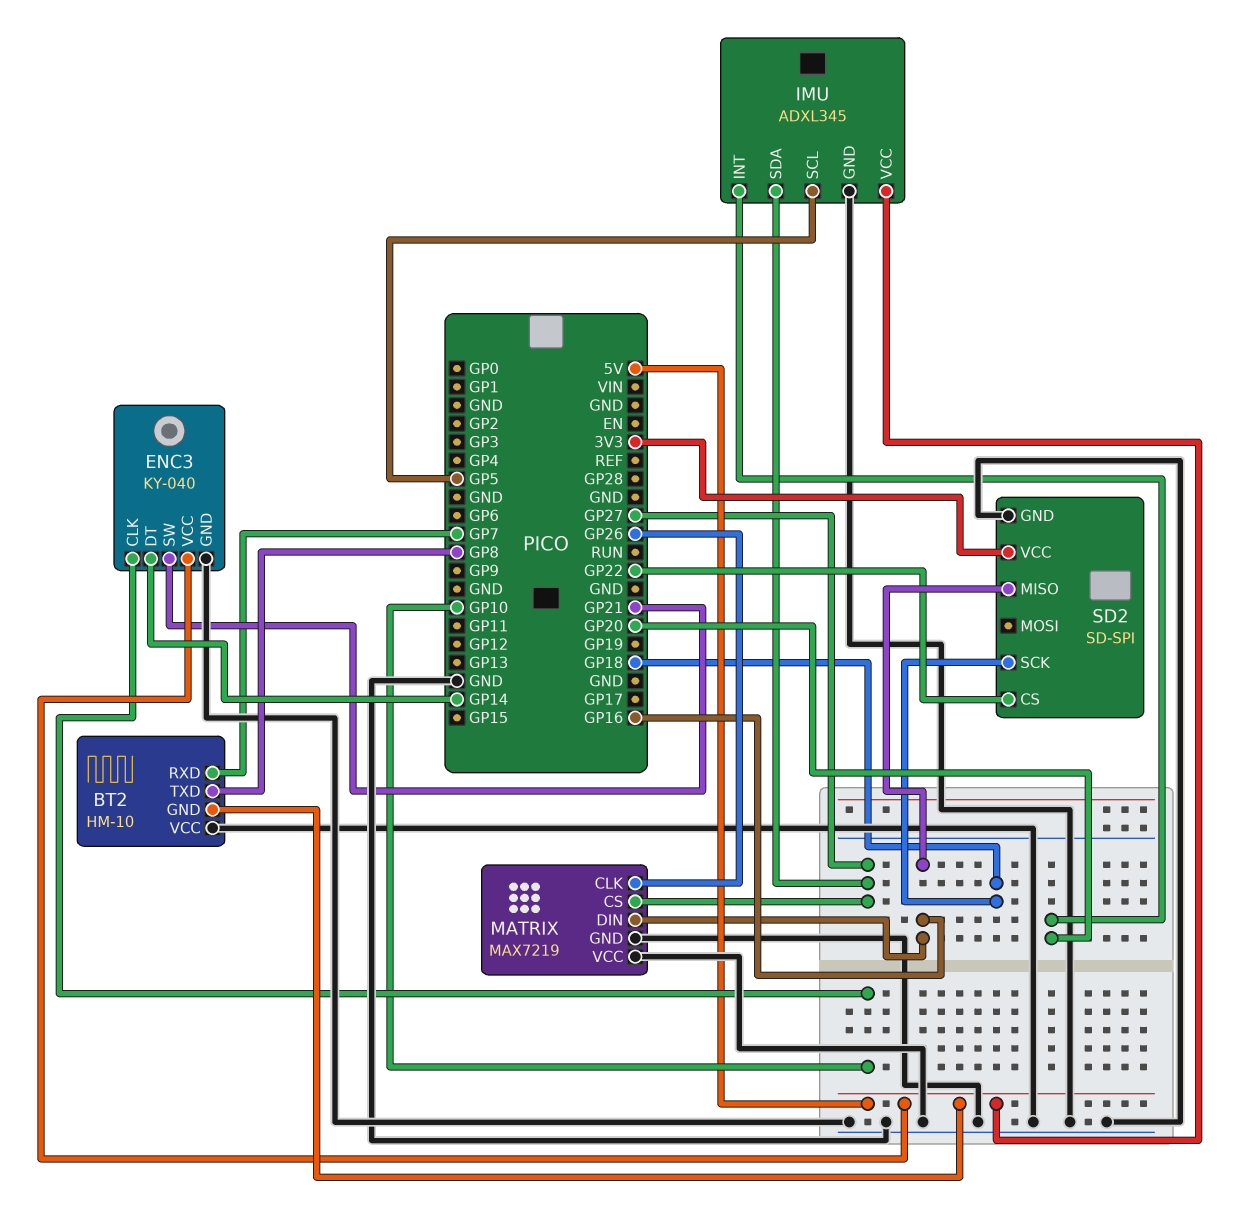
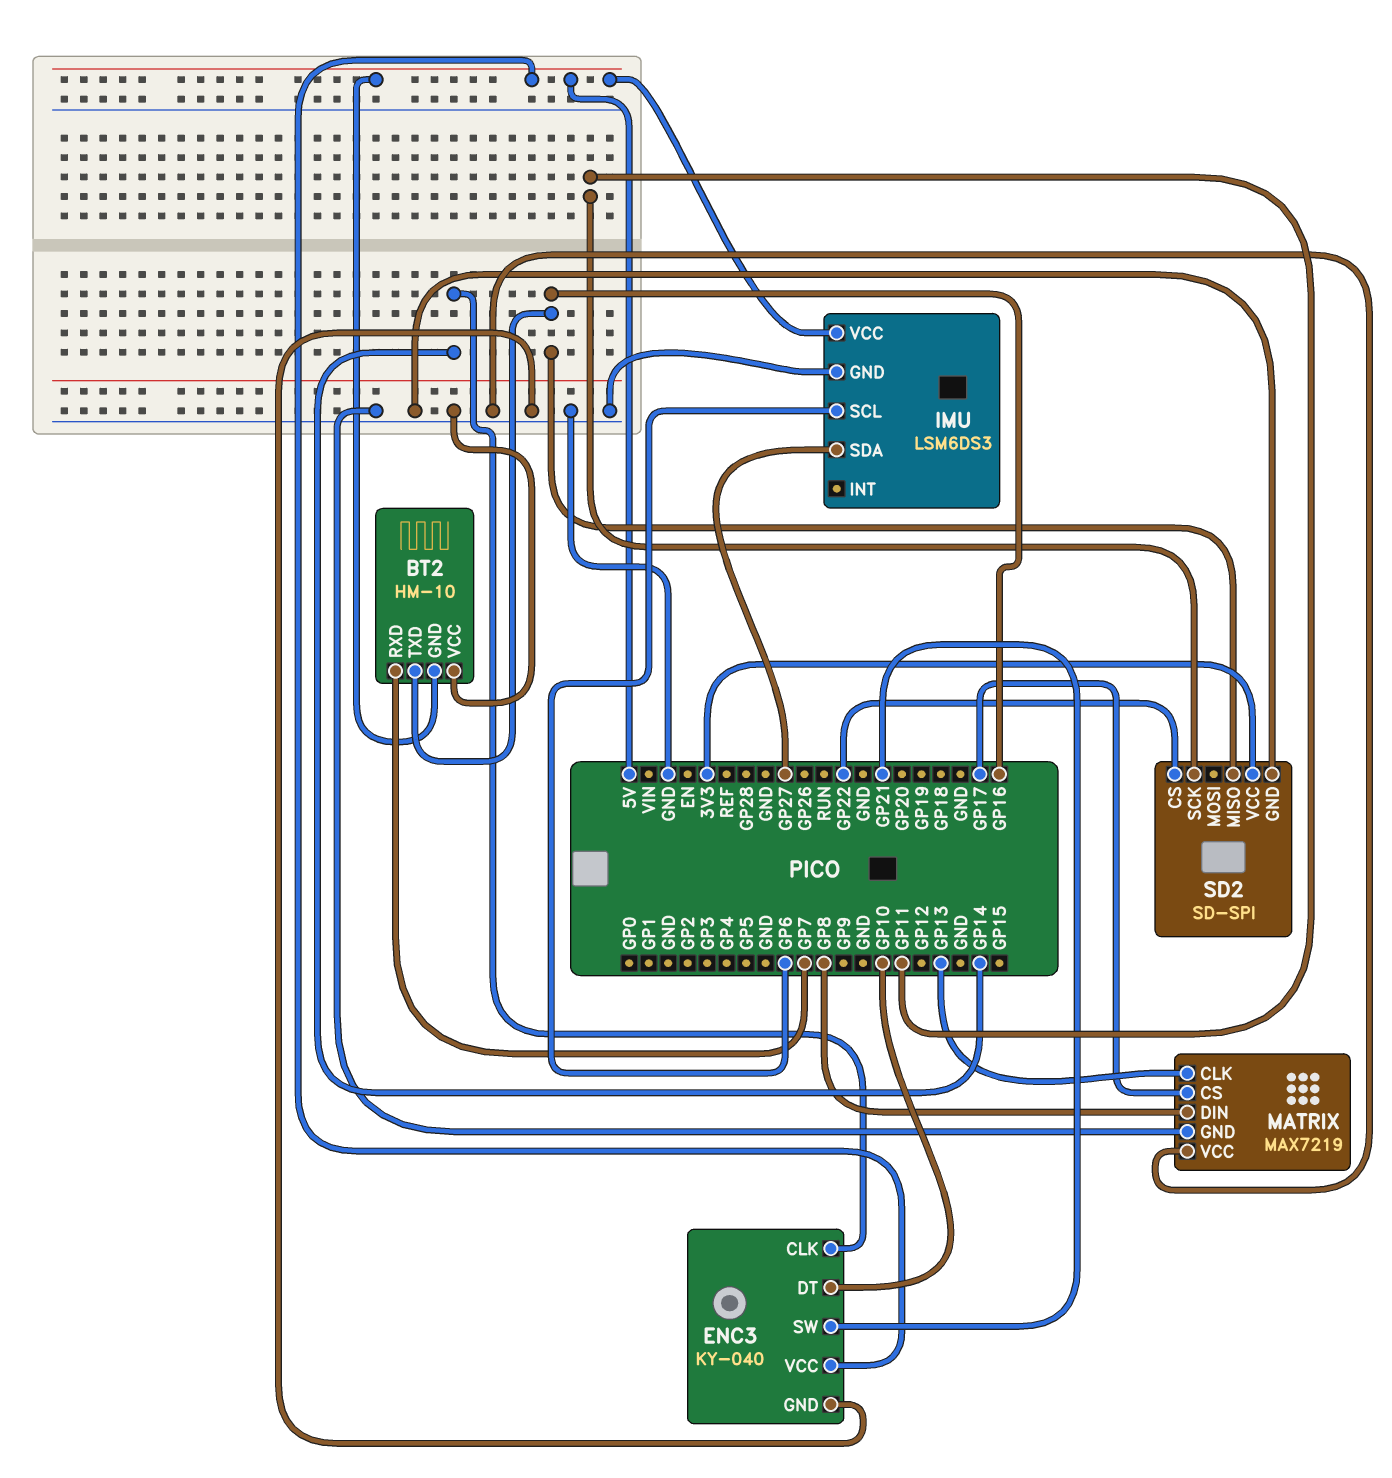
BT2 pin TXD: GP8 -> GP16
ENC3 pin CLK: GP10 -> GP14
ENC3 pin DT: GP14 -> GP10
IMU: ADXL345 -> LSM6DS3
IMU pin INT: GP20 -> none
IMU pin SCL: GP5 -> GP6
MATRIX pin CLK: GP26 -> GP13
MATRIX pin CS: GP27 -> GP17
MATRIX pin DIN: GP16 -> GP8
SD2 pin SCK: GP18 -> GP11

